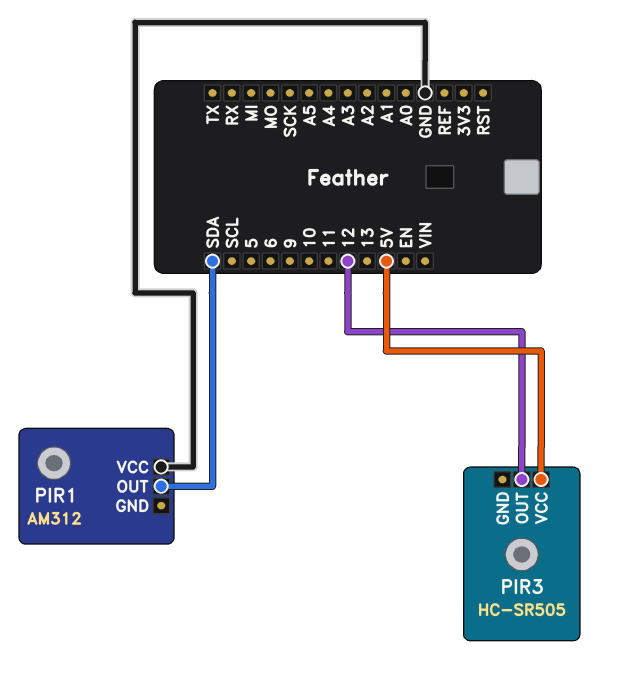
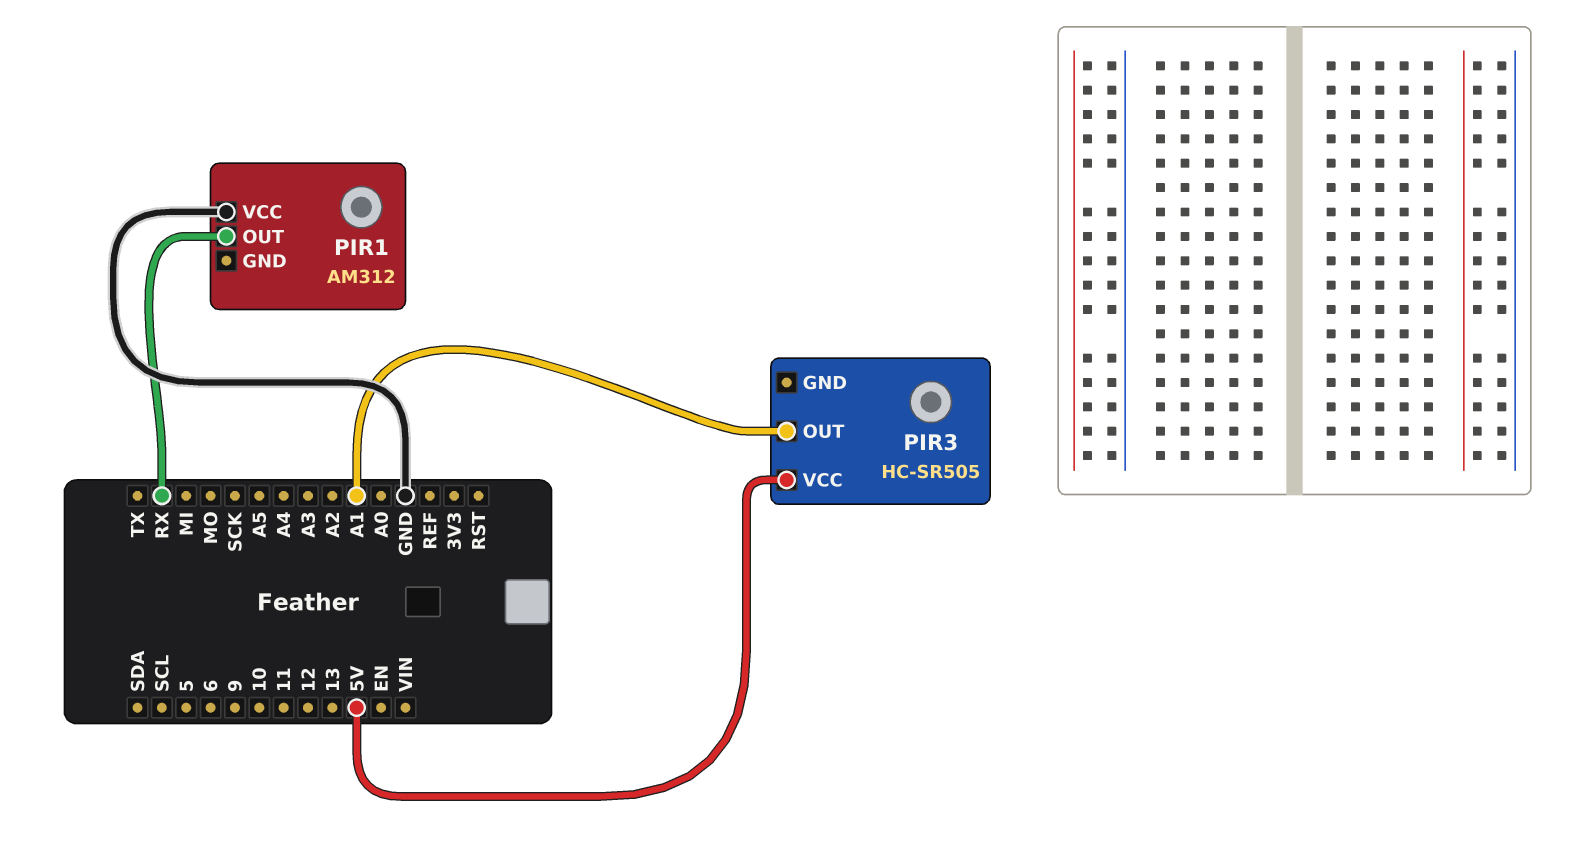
PIR1 pin OUT: SDA -> RX
PIR3 pin OUT: 12 -> A1

